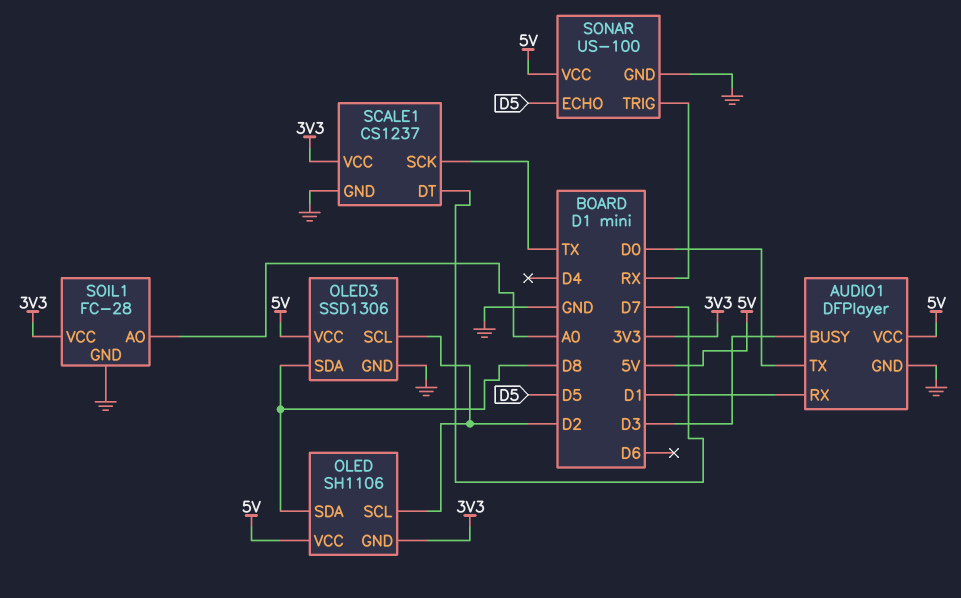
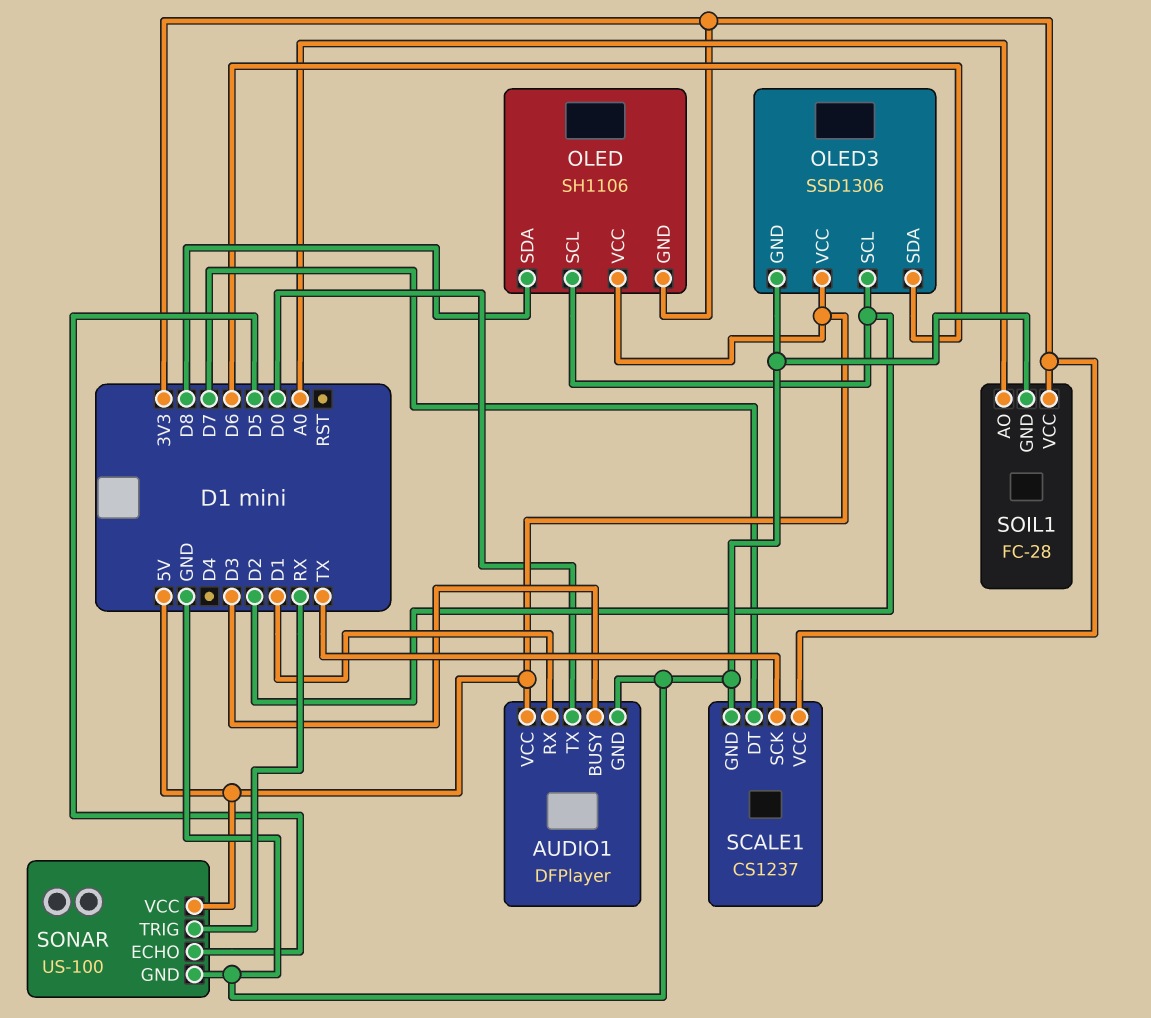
OLED3 pin SDA: D8 -> D6

